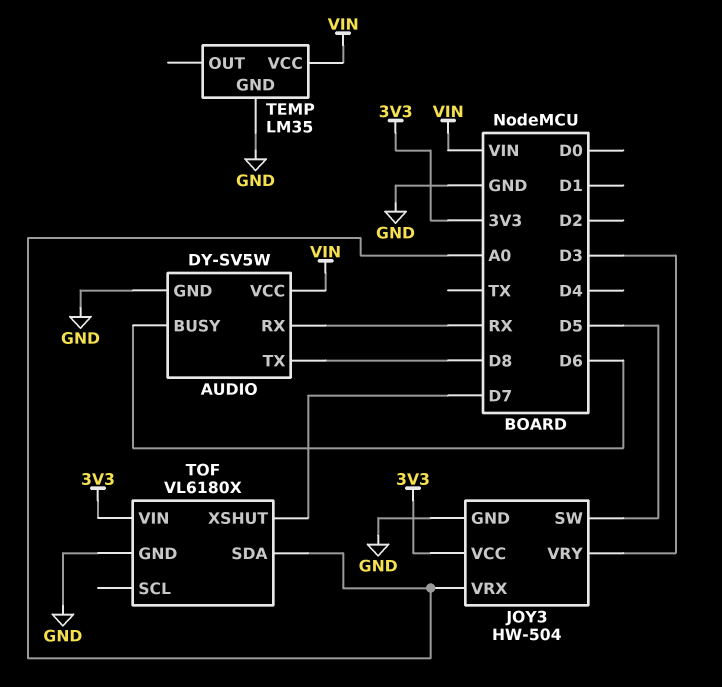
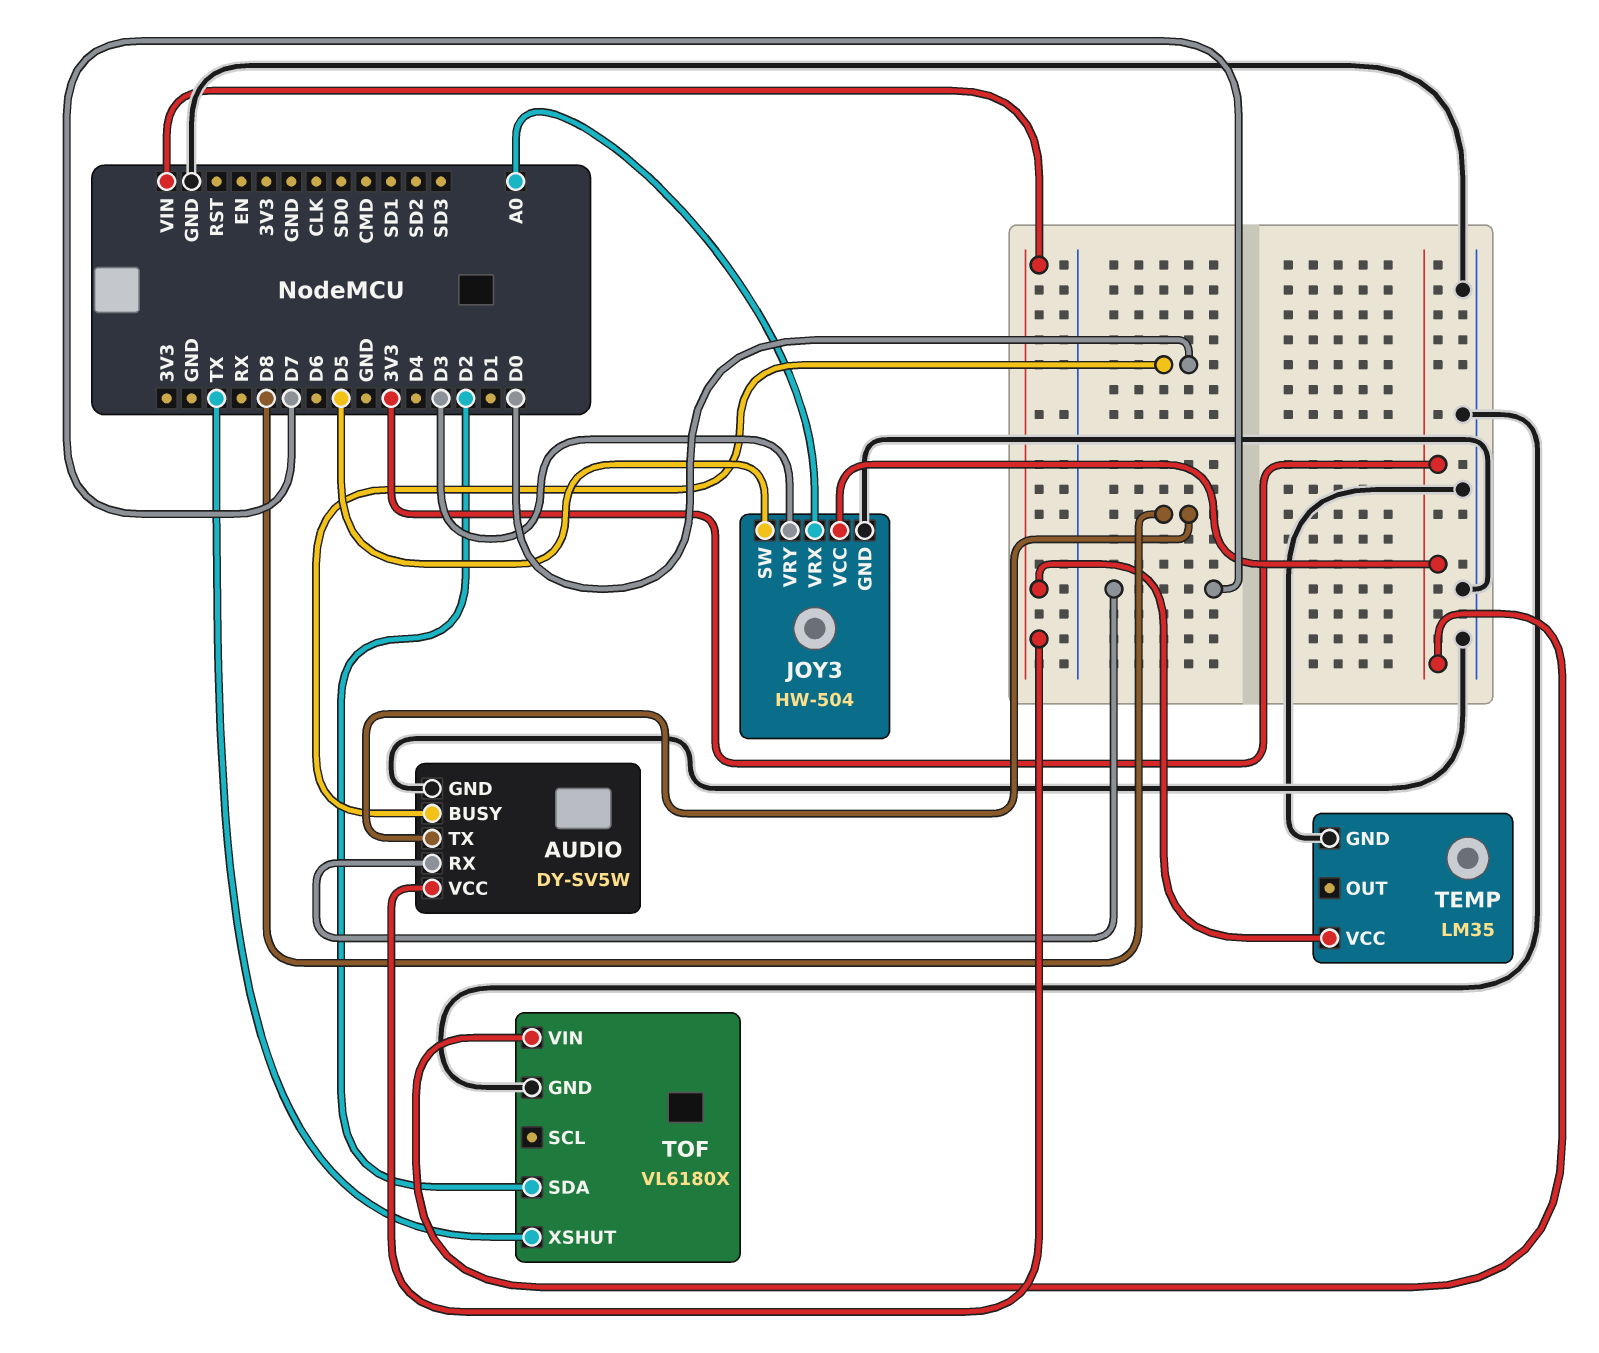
AUDIO pin BUSY: D6 -> D0
AUDIO pin RX: RX -> D7
TOF pin SDA: A0 -> D2
TOF pin XSHUT: D7 -> TX

